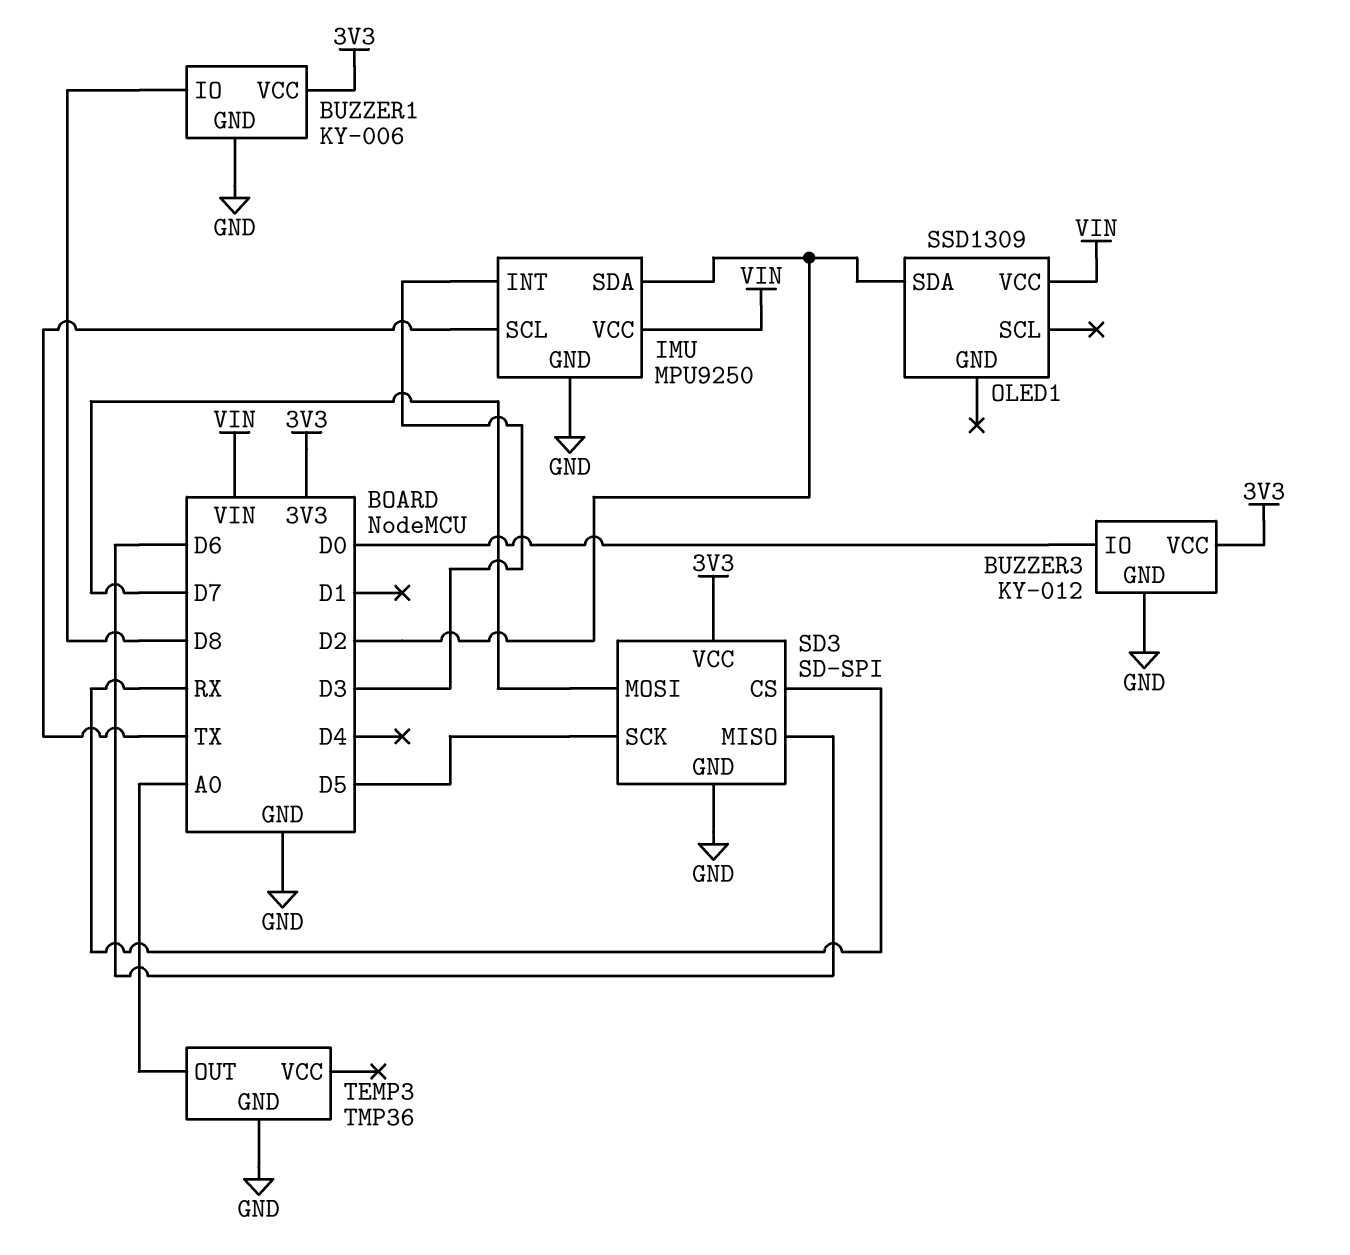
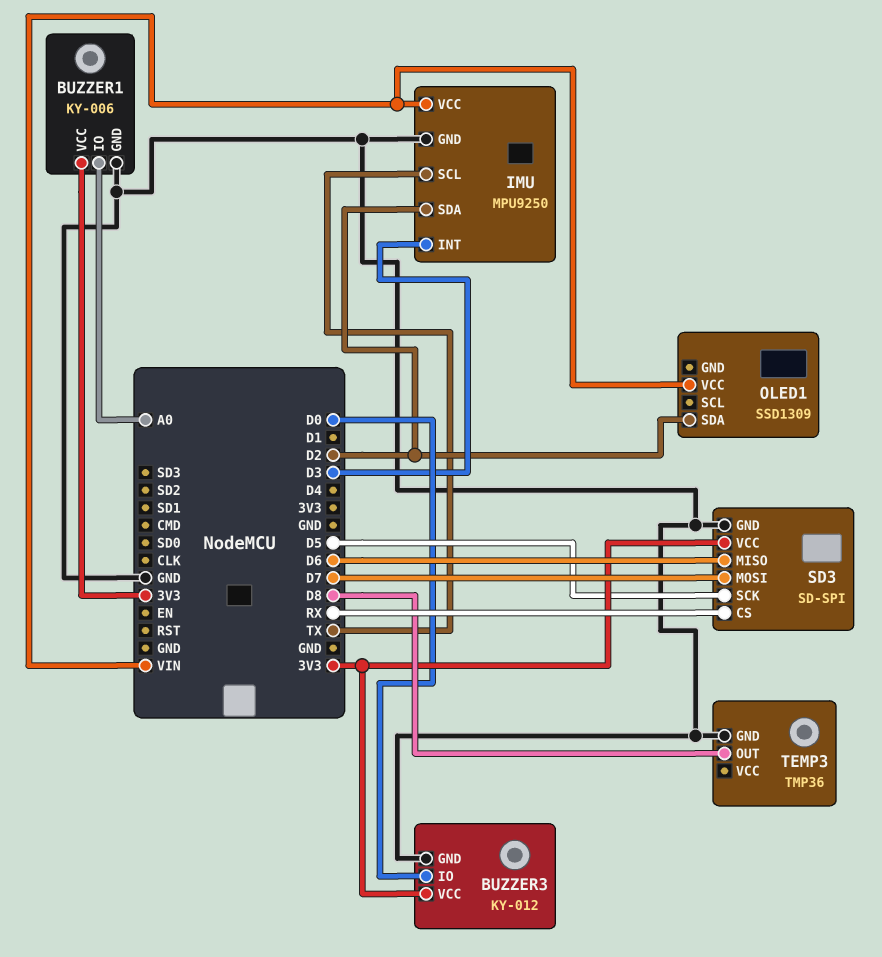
BUZZER1 pin IO: D8 -> A0
TEMP3 pin OUT: A0 -> D8

